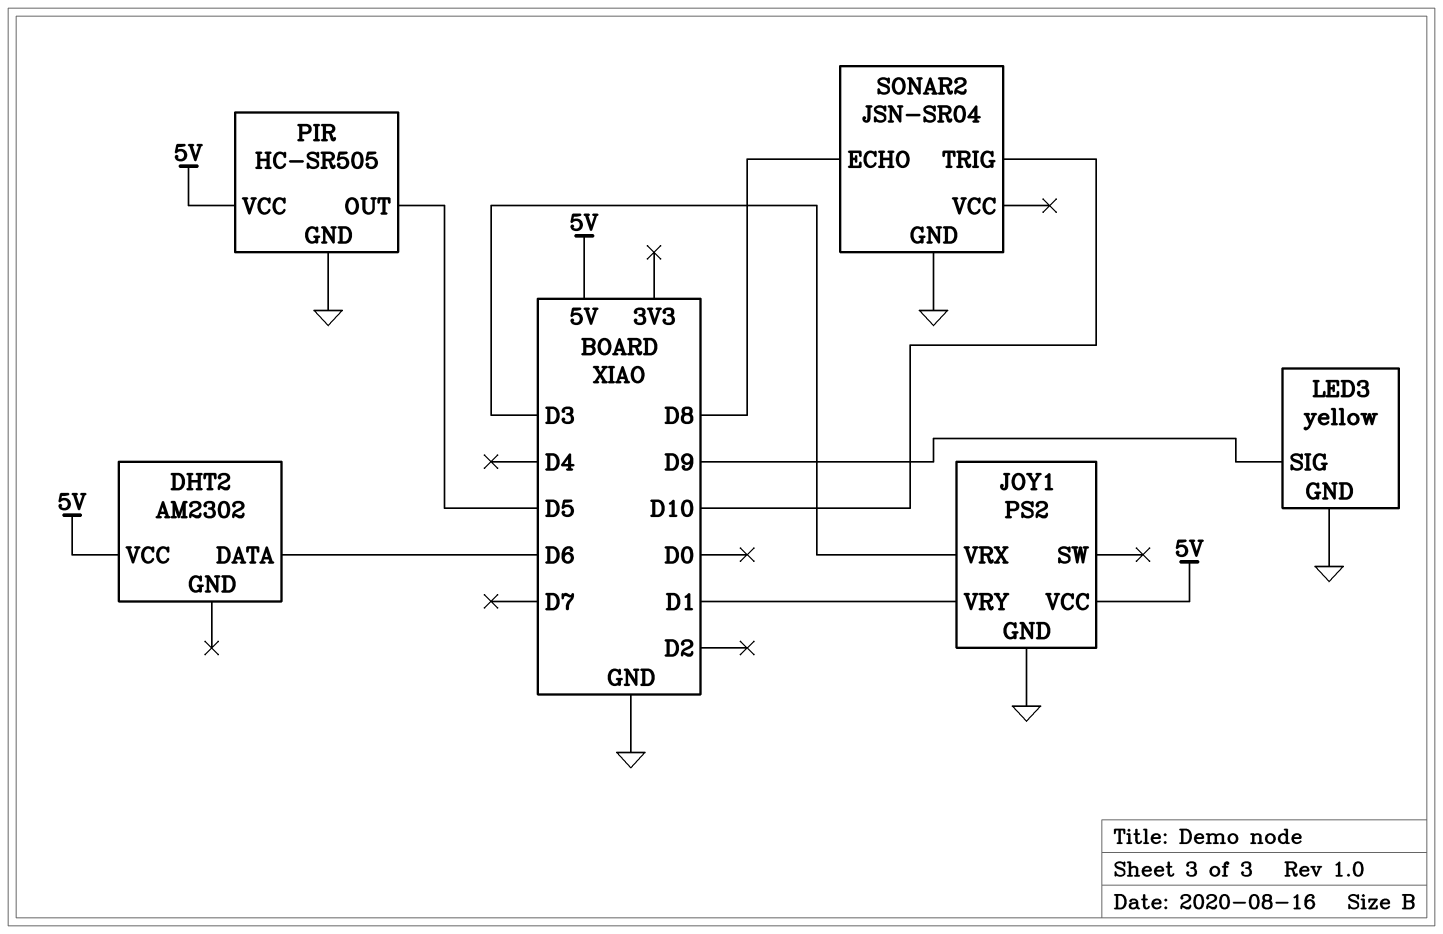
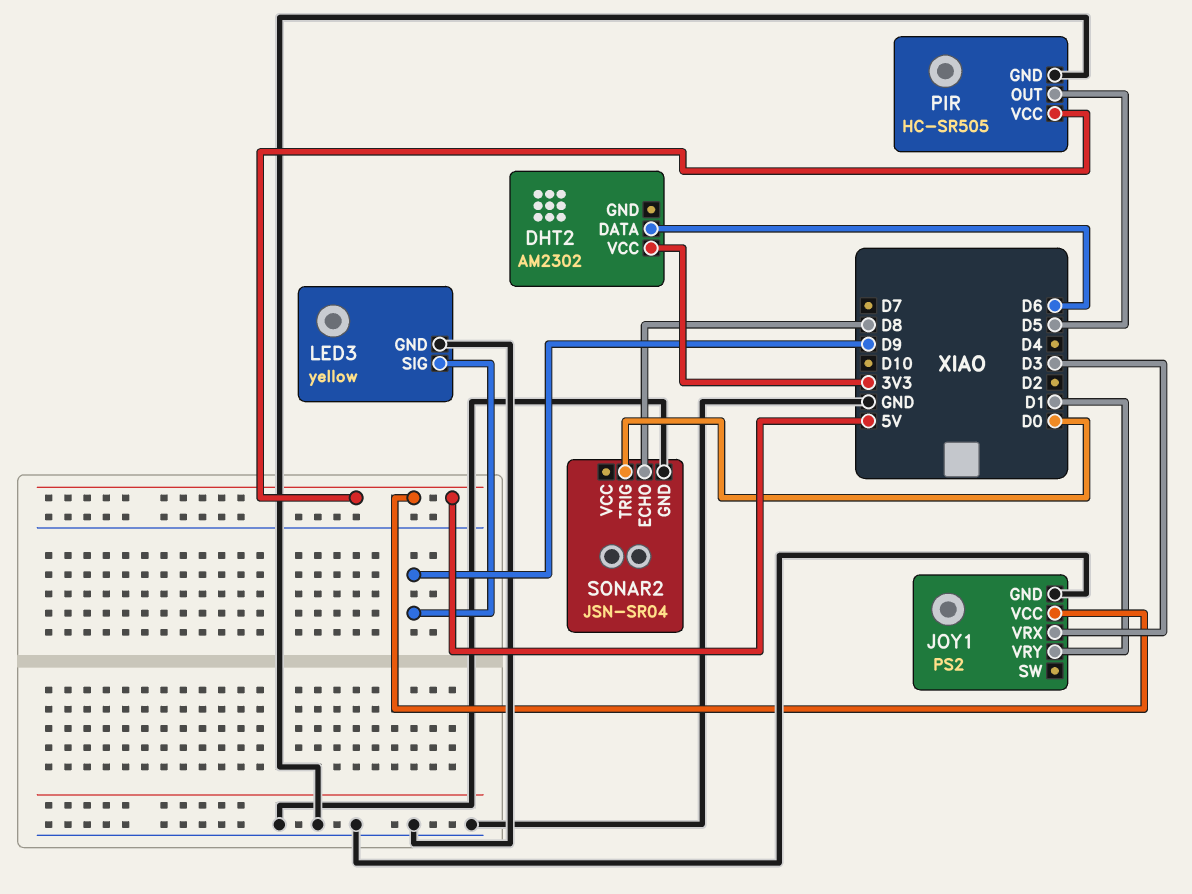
DHT2 pin VCC: 5V -> 3V3
SONAR2 pin TRIG: D10 -> D0

